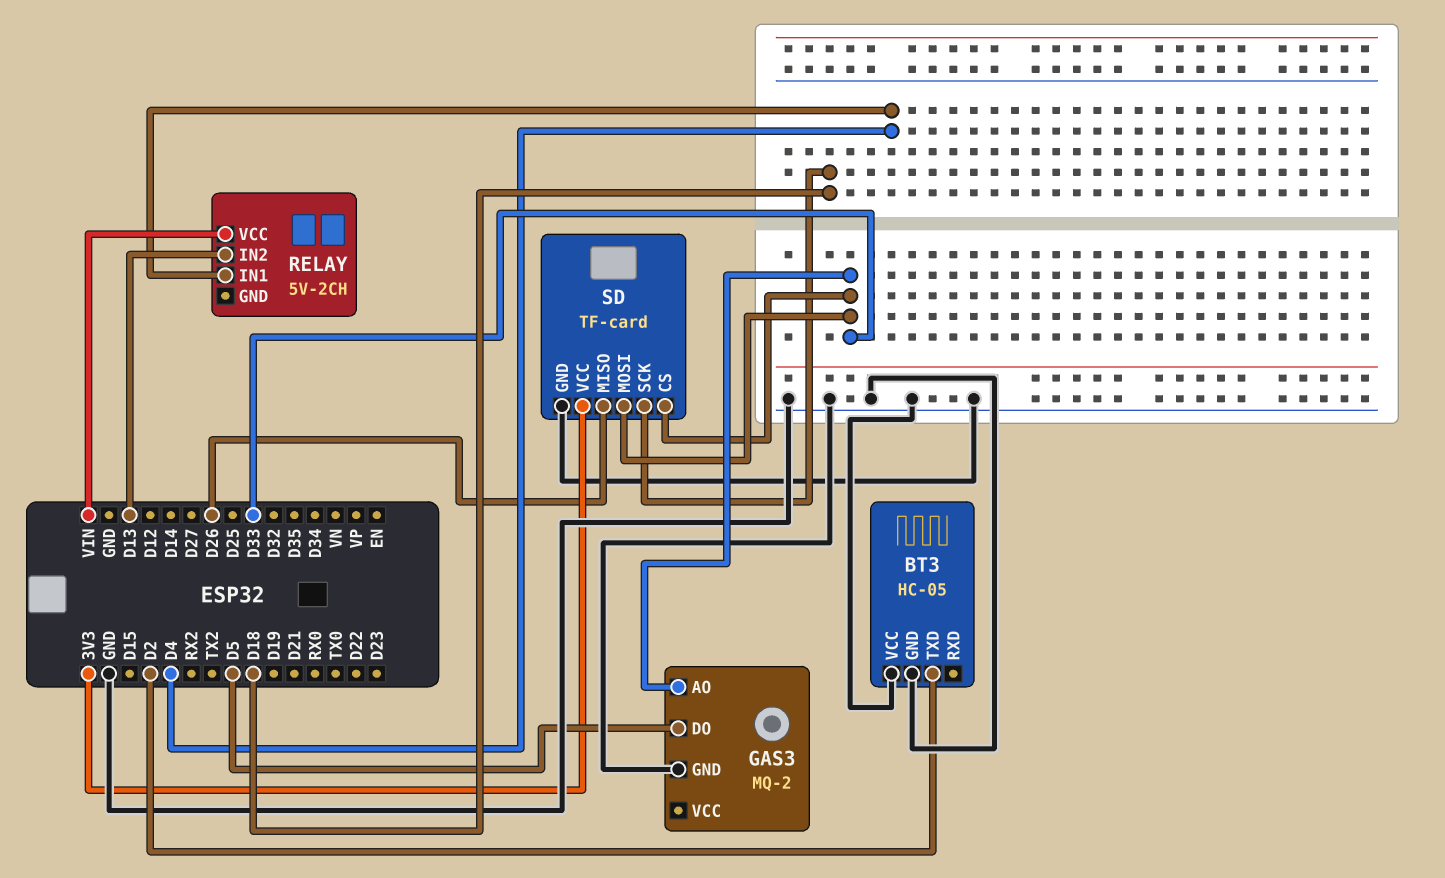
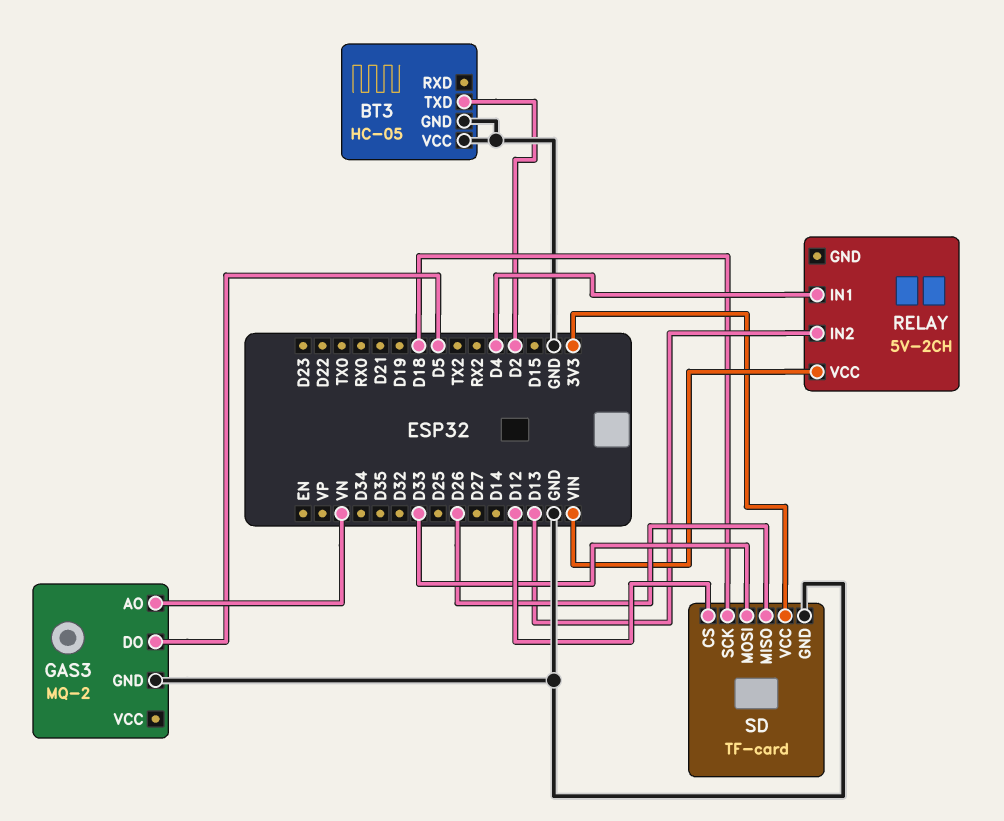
GAS3 pin AO: D33 -> VN
SD pin CS: D33 -> D12

